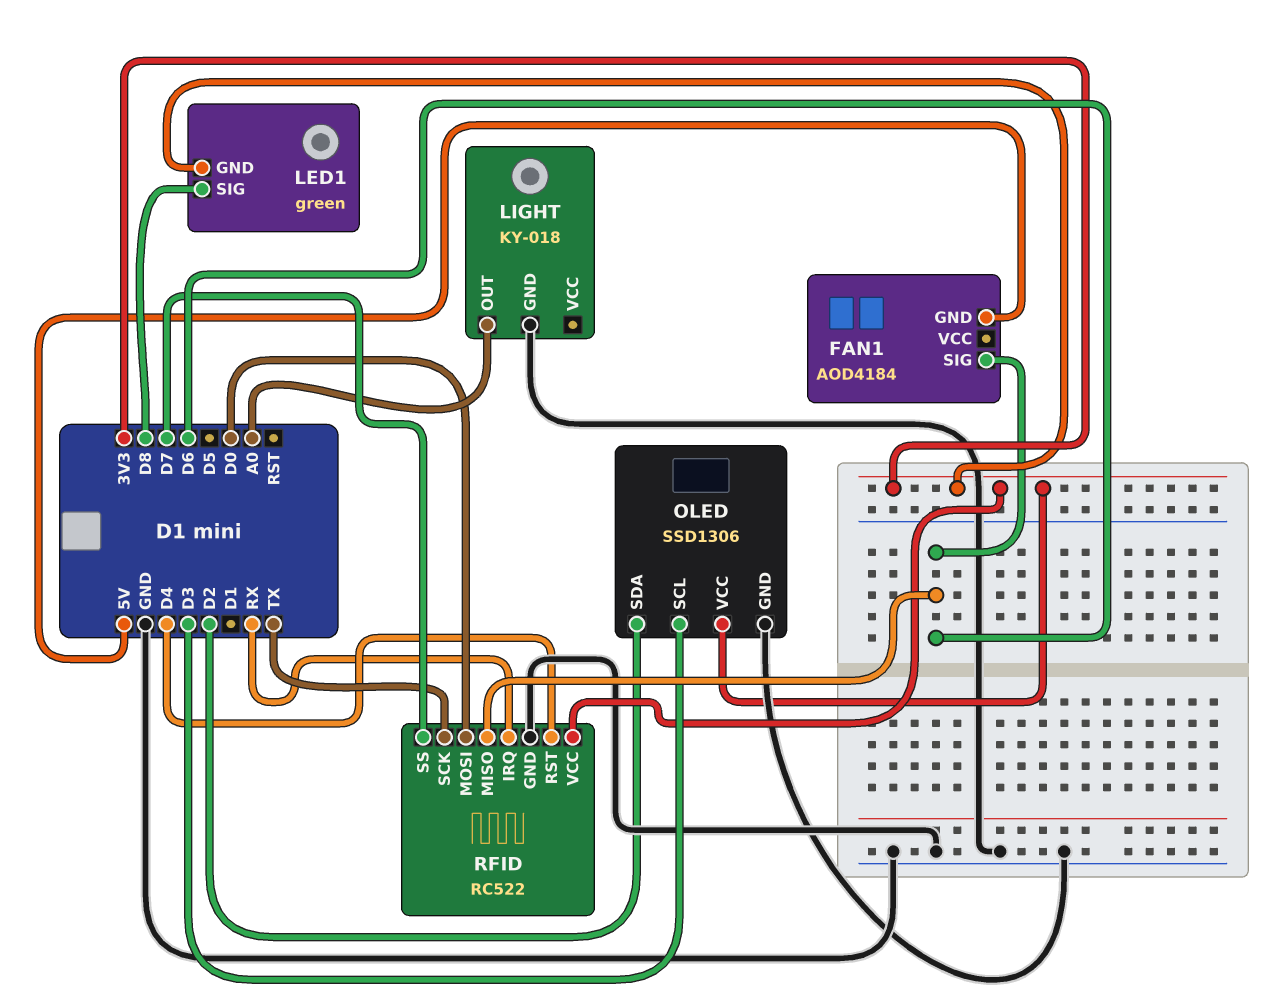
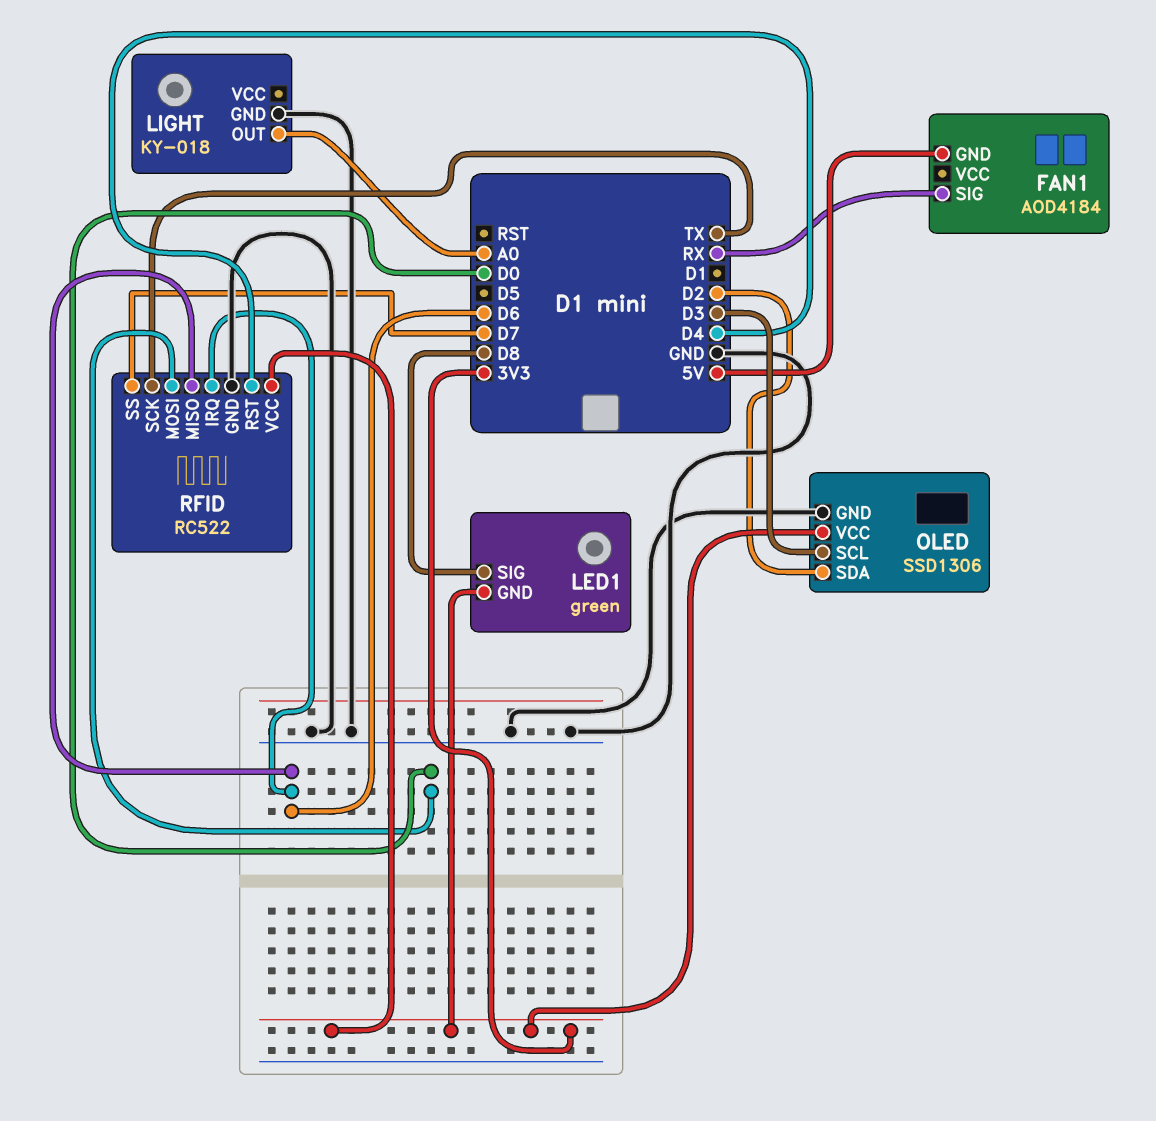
FAN1 pin SIG: D6 -> RX
RFID pin IRQ: RX -> D6

